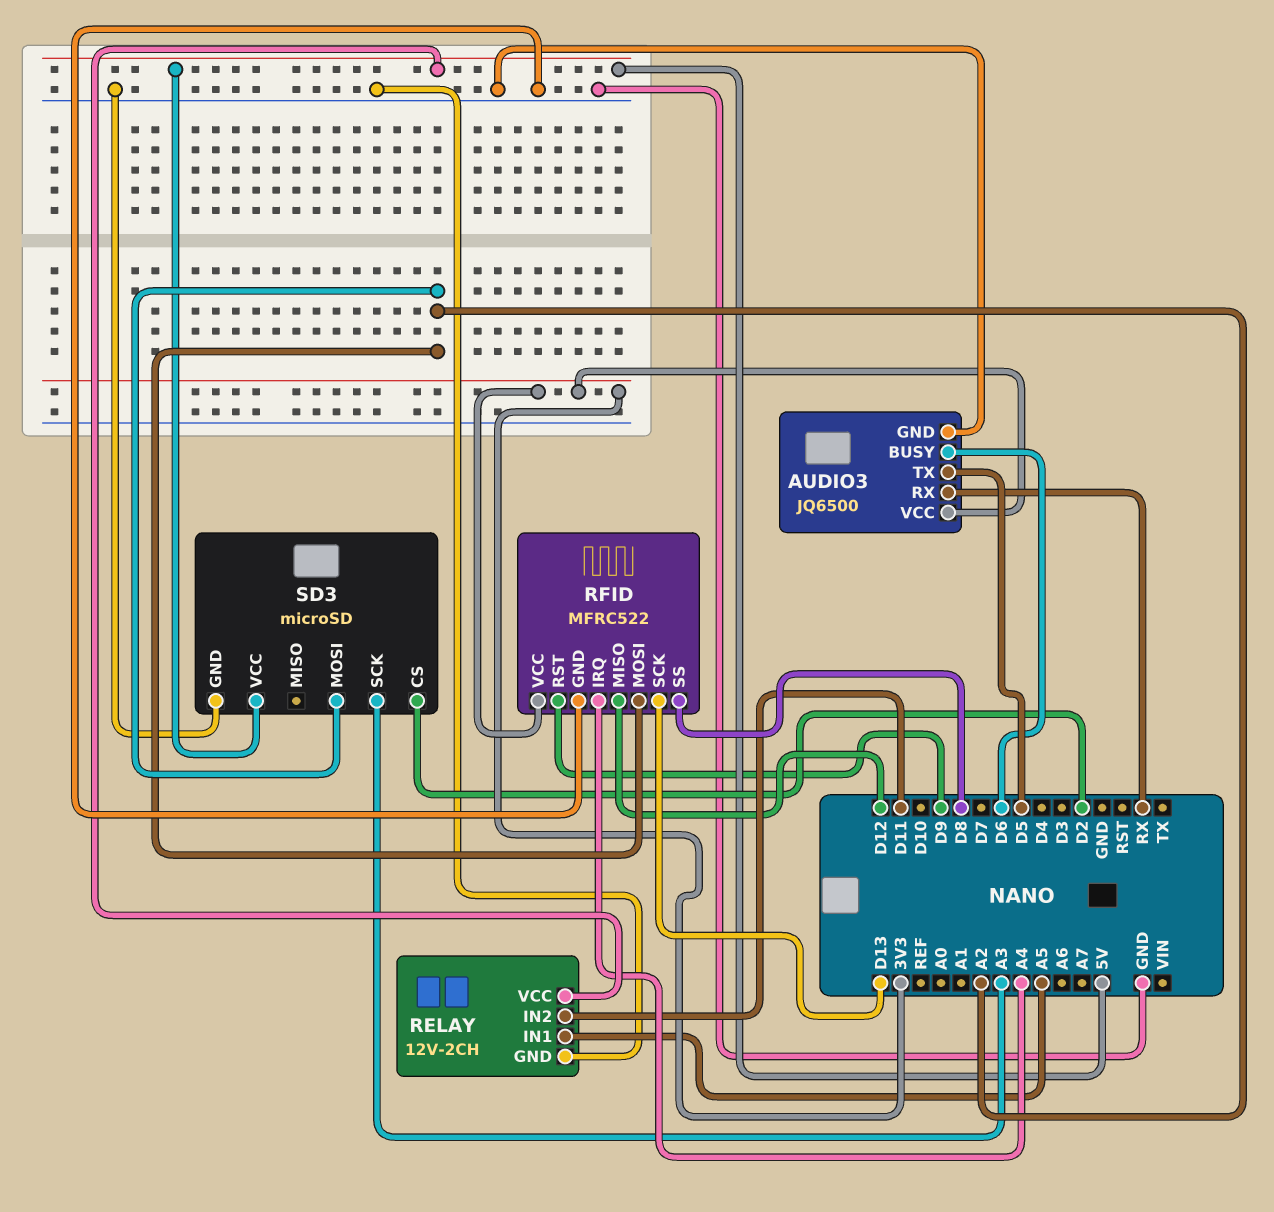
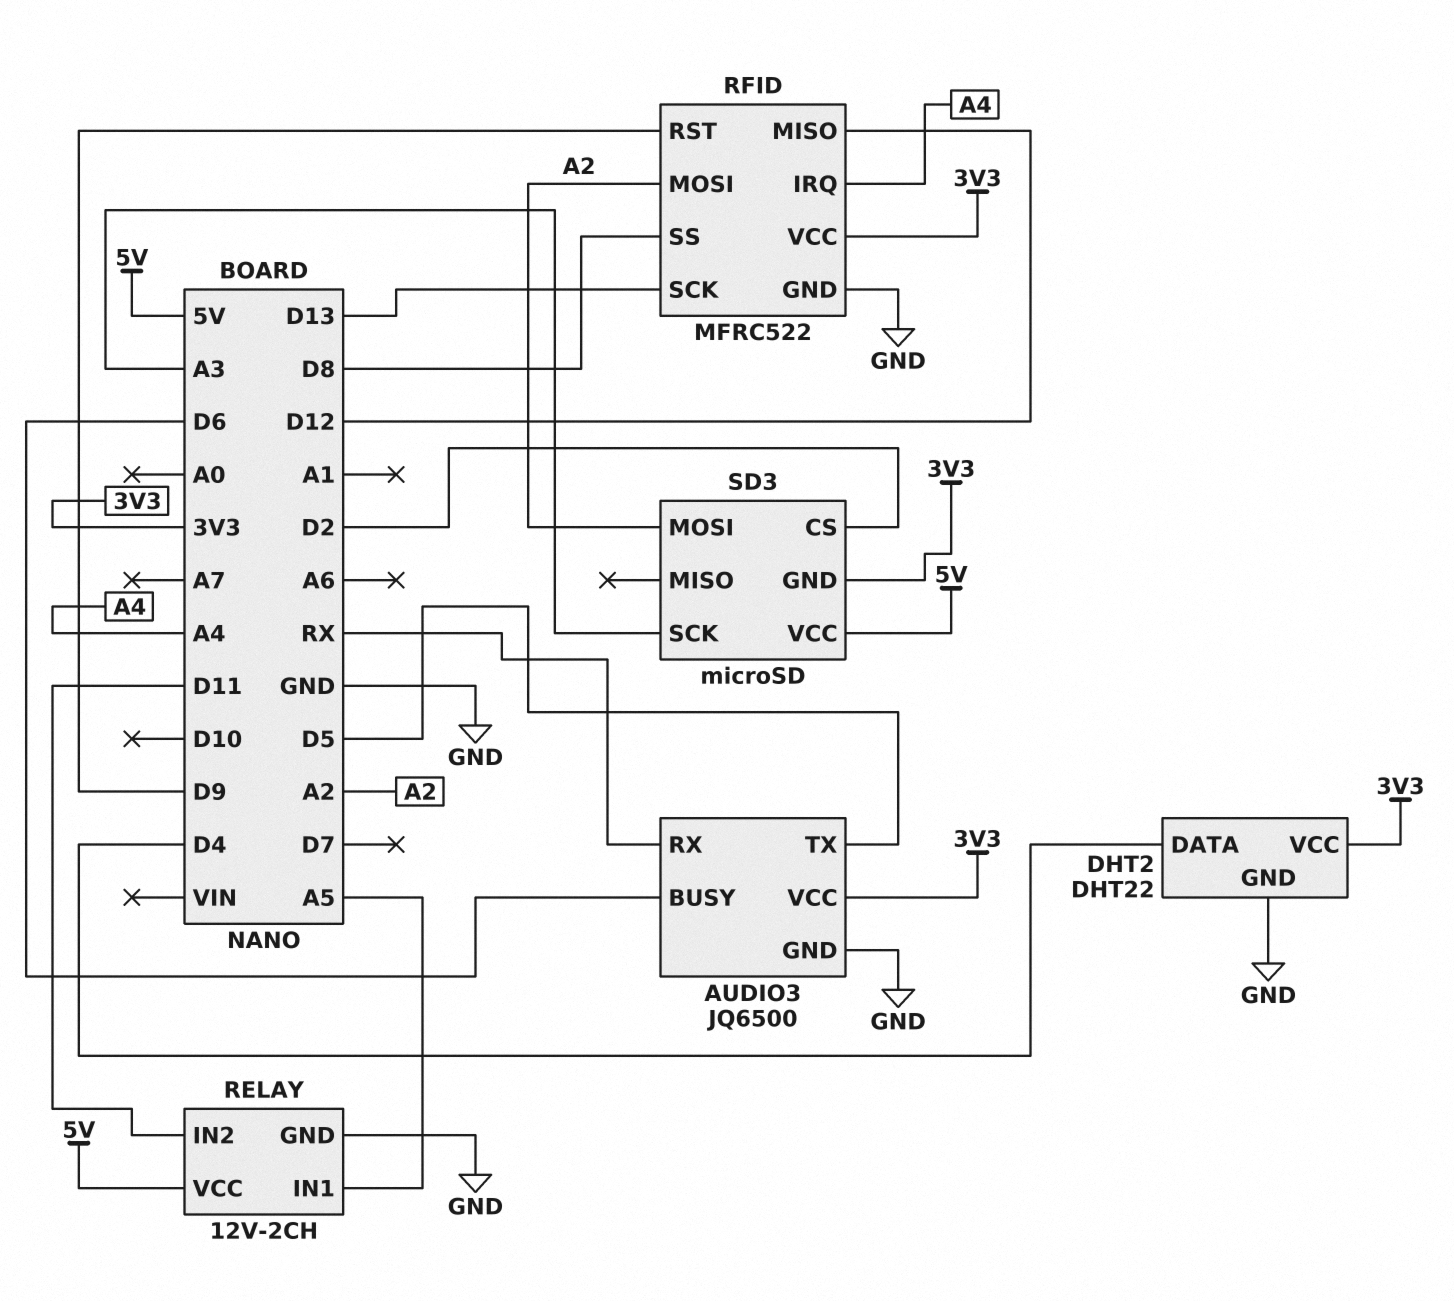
DHT2: none -> DHT22
DHT2 pin DATA: none -> D4
DHT2 pin GND: none -> GND
DHT2 pin VCC: none -> 3V3
SD3 pin GND: GND -> 3V3

